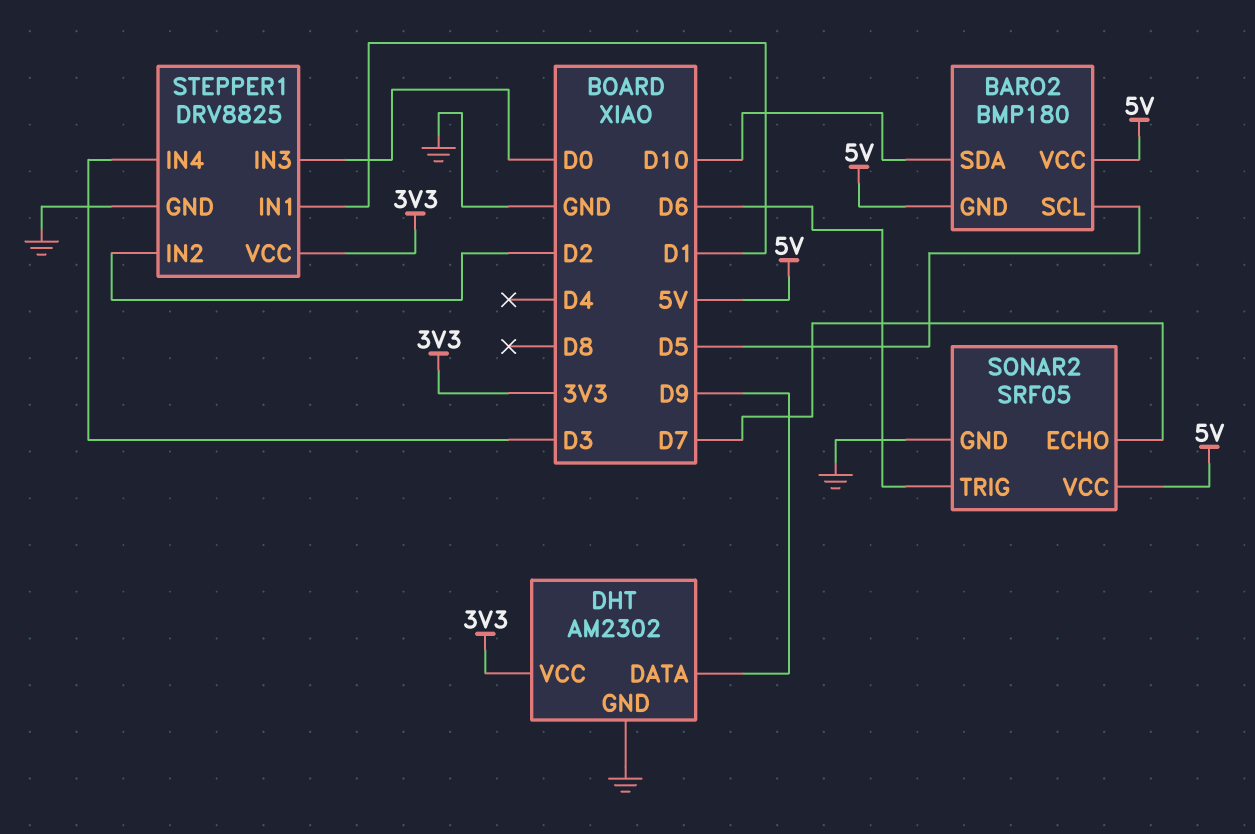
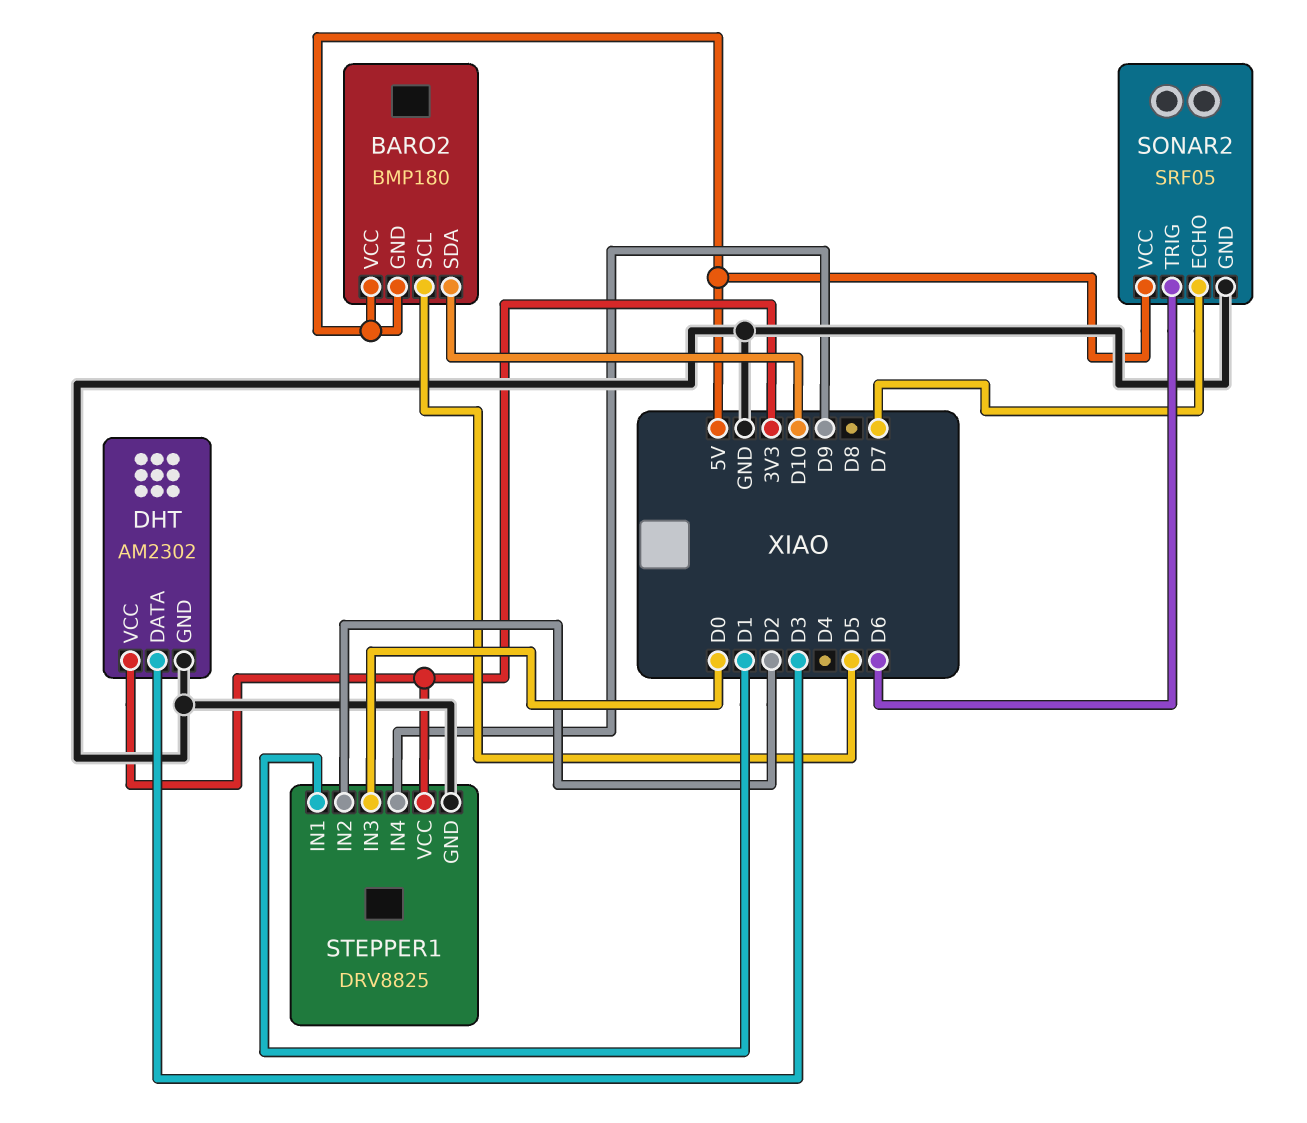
DHT pin DATA: D9 -> D3
STEPPER1 pin IN4: D3 -> D9

